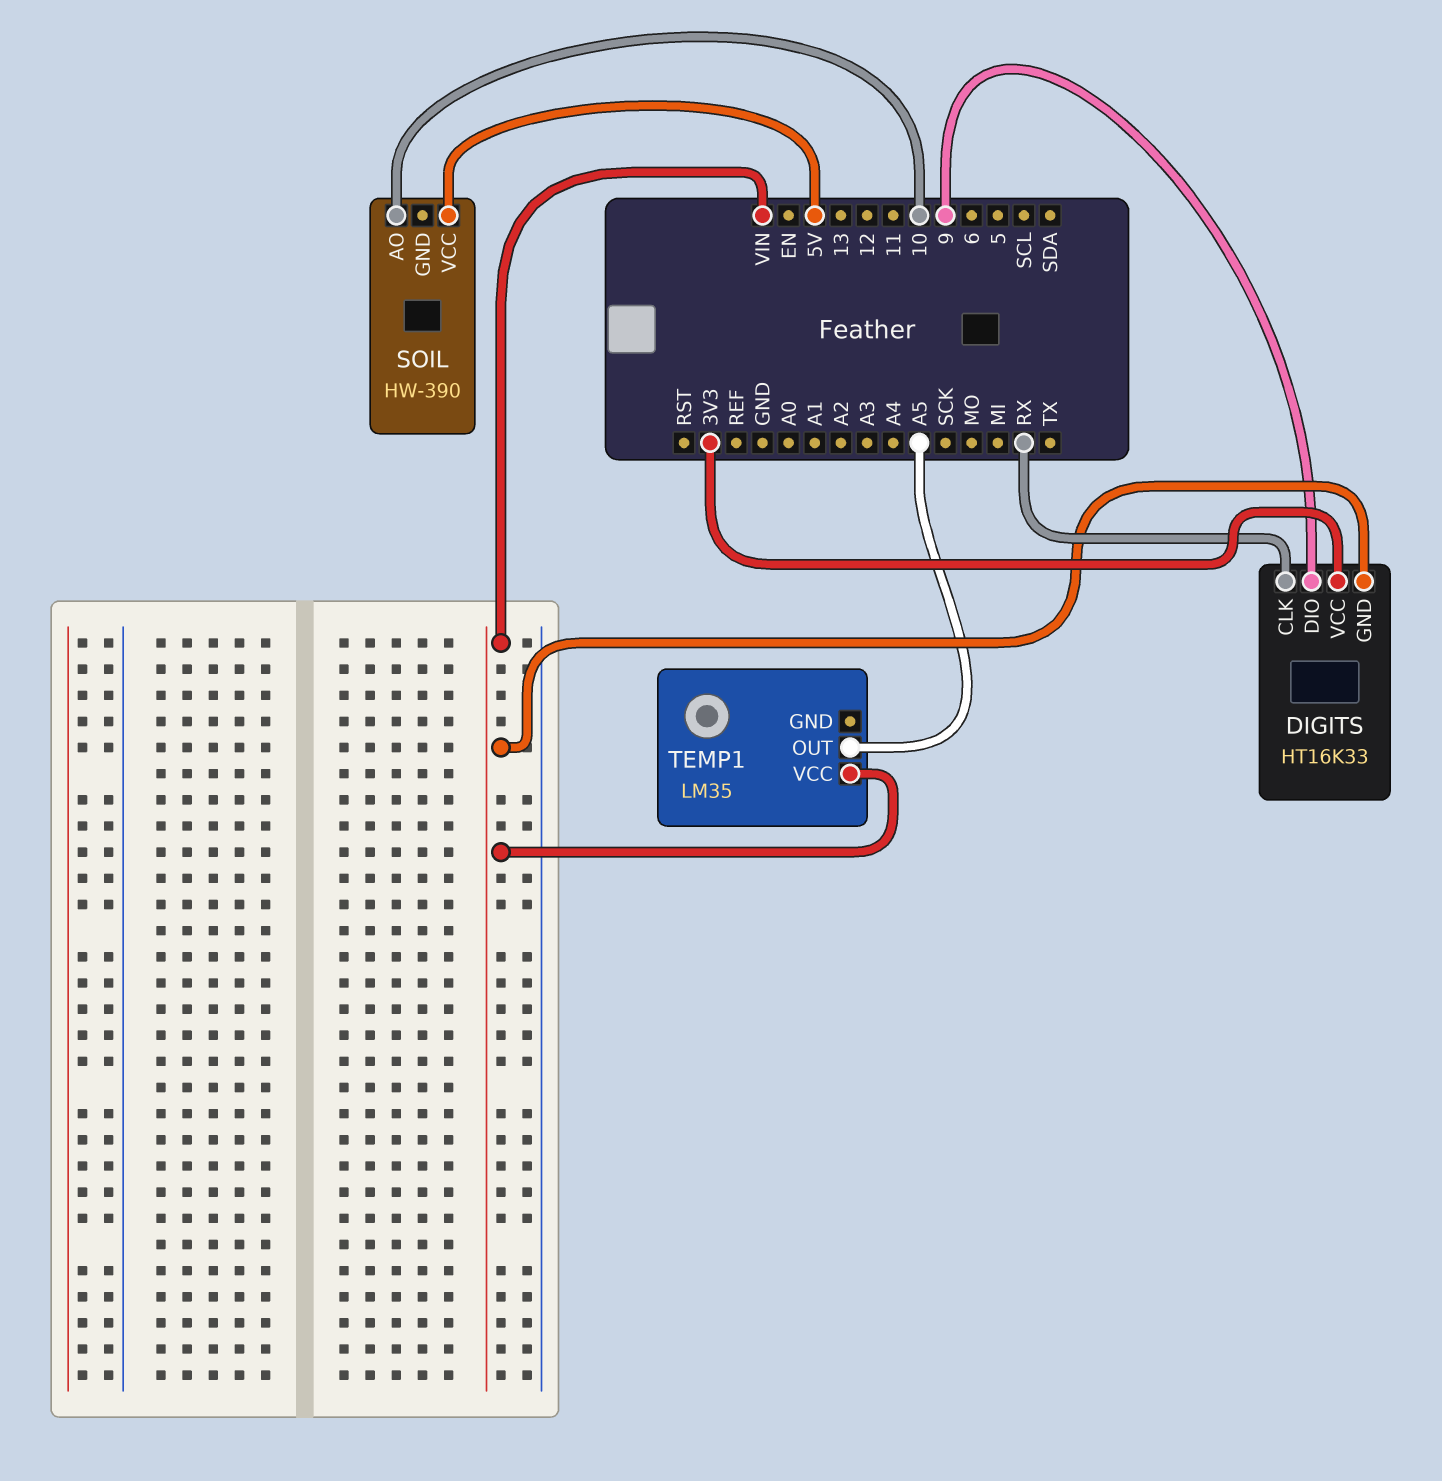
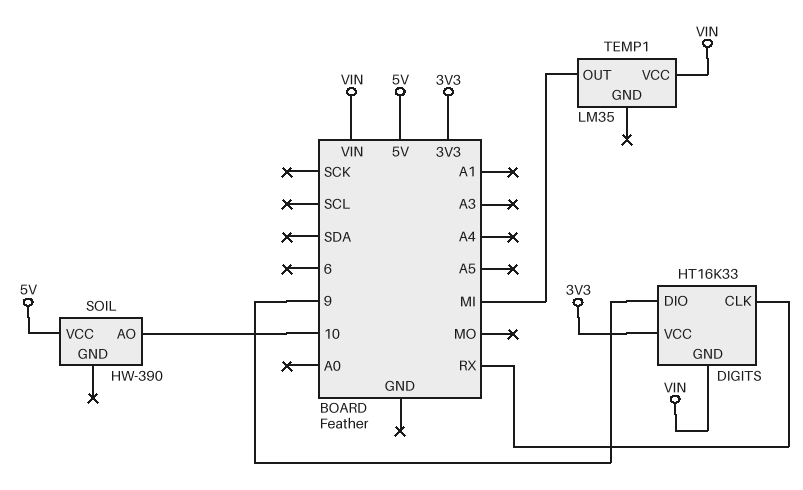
TEMP1 pin OUT: A5 -> MI

